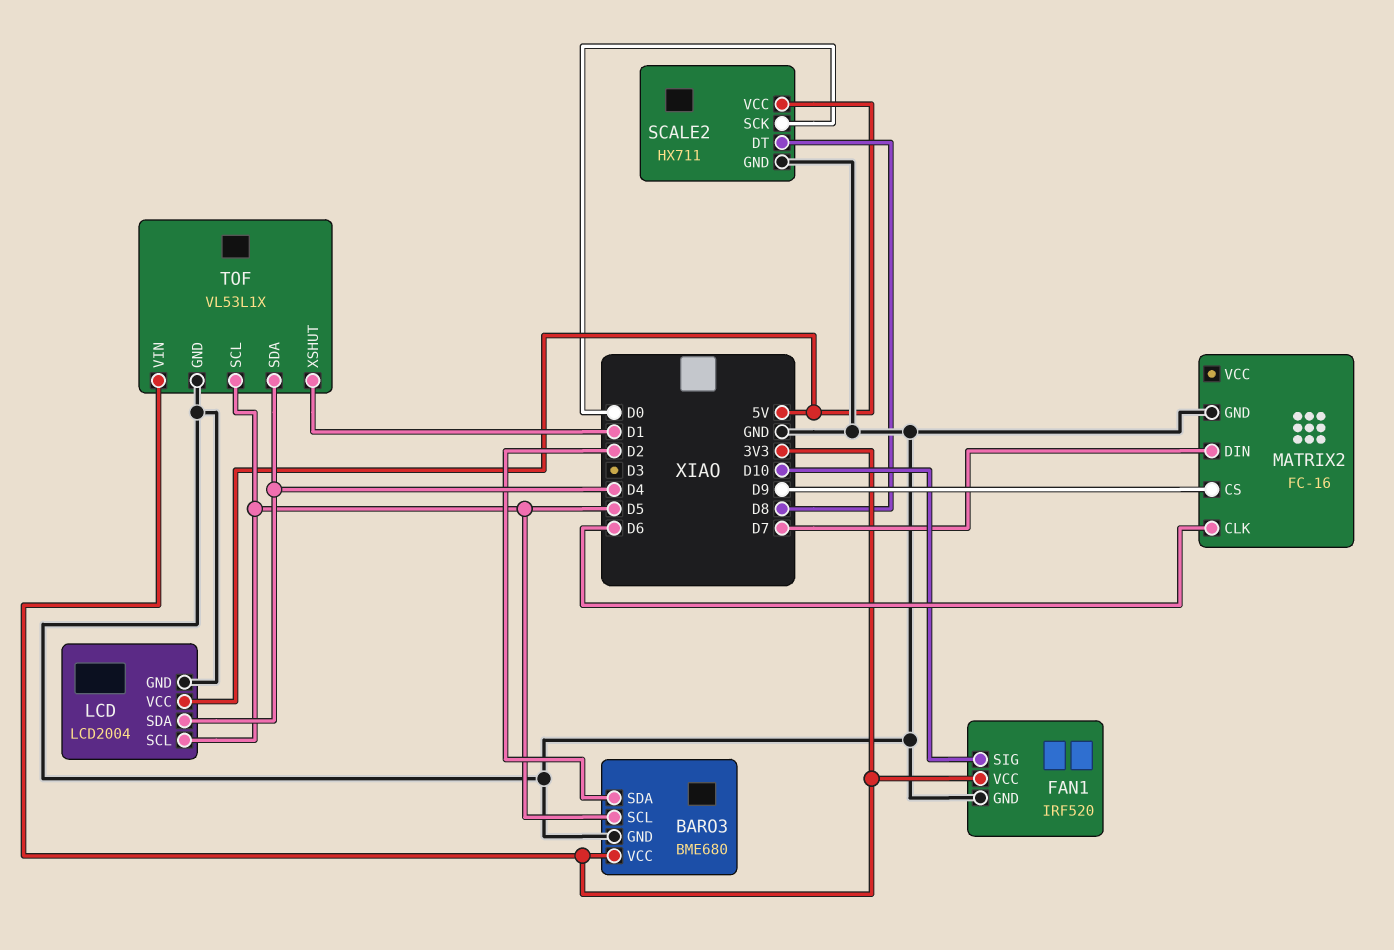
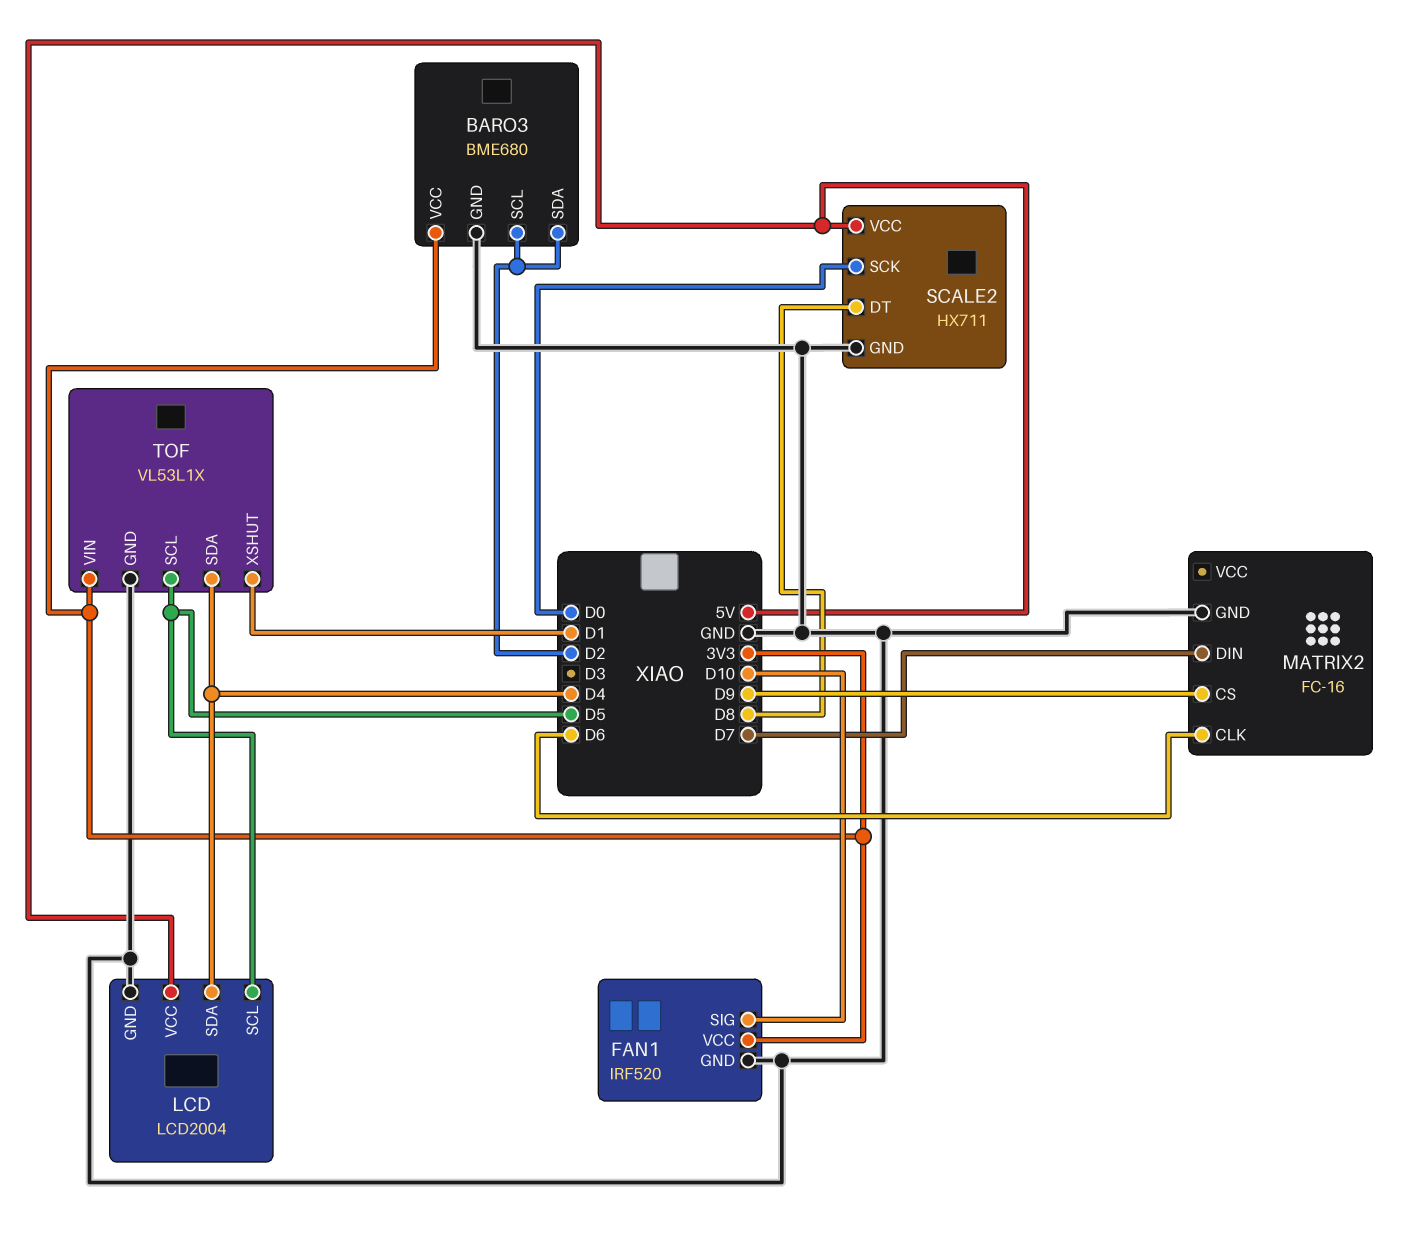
BARO3 pin SCL: D5 -> D2

